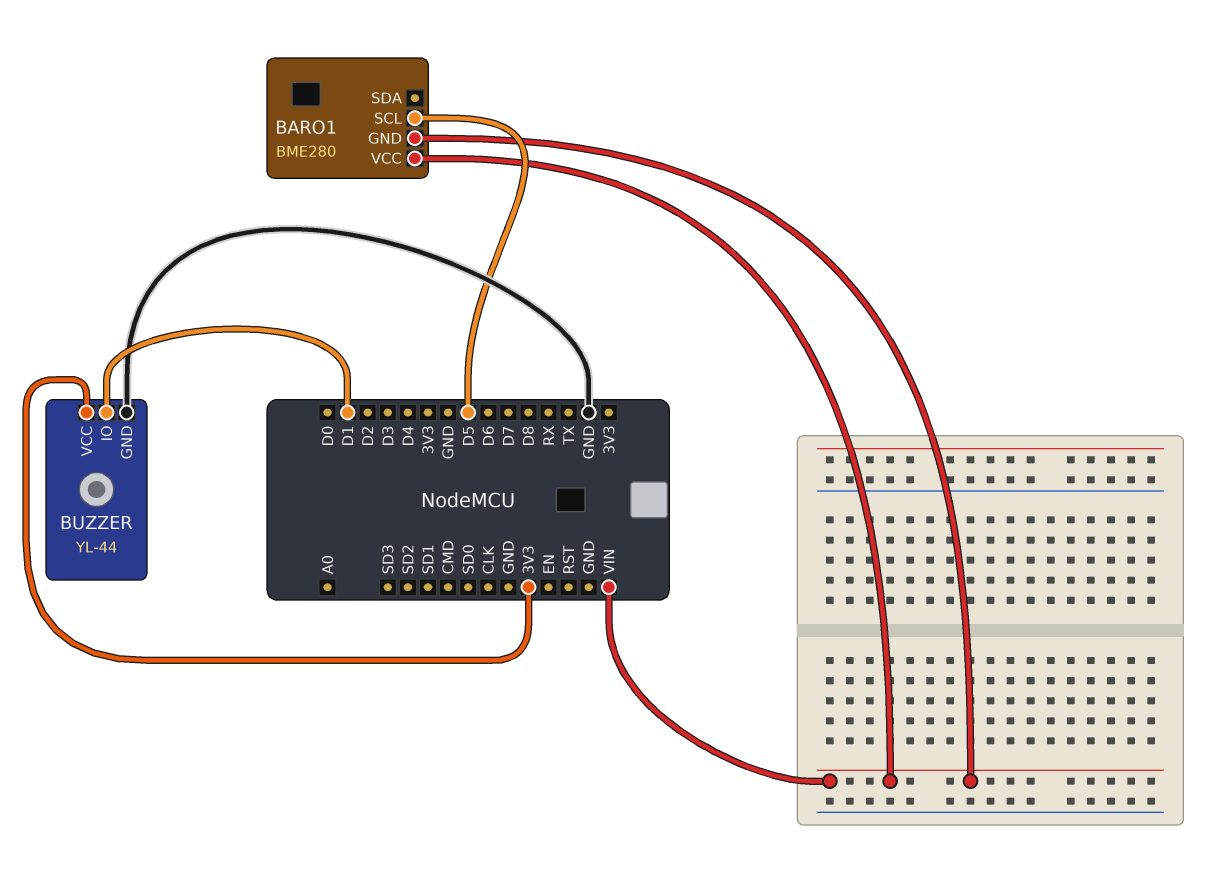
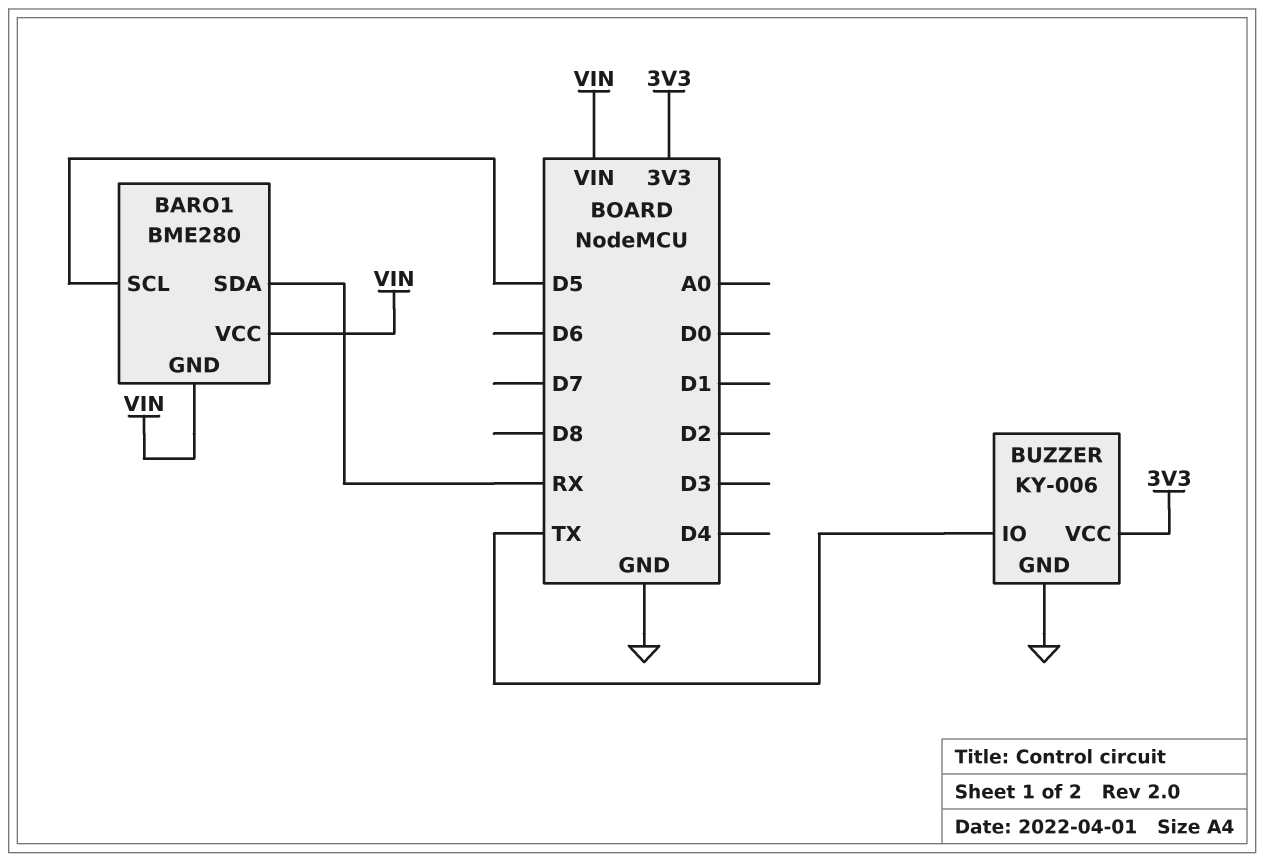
BARO1 pin SDA: none -> RX
BUZZER: YL-44 -> KY-006
BUZZER pin IO: D1 -> TX

